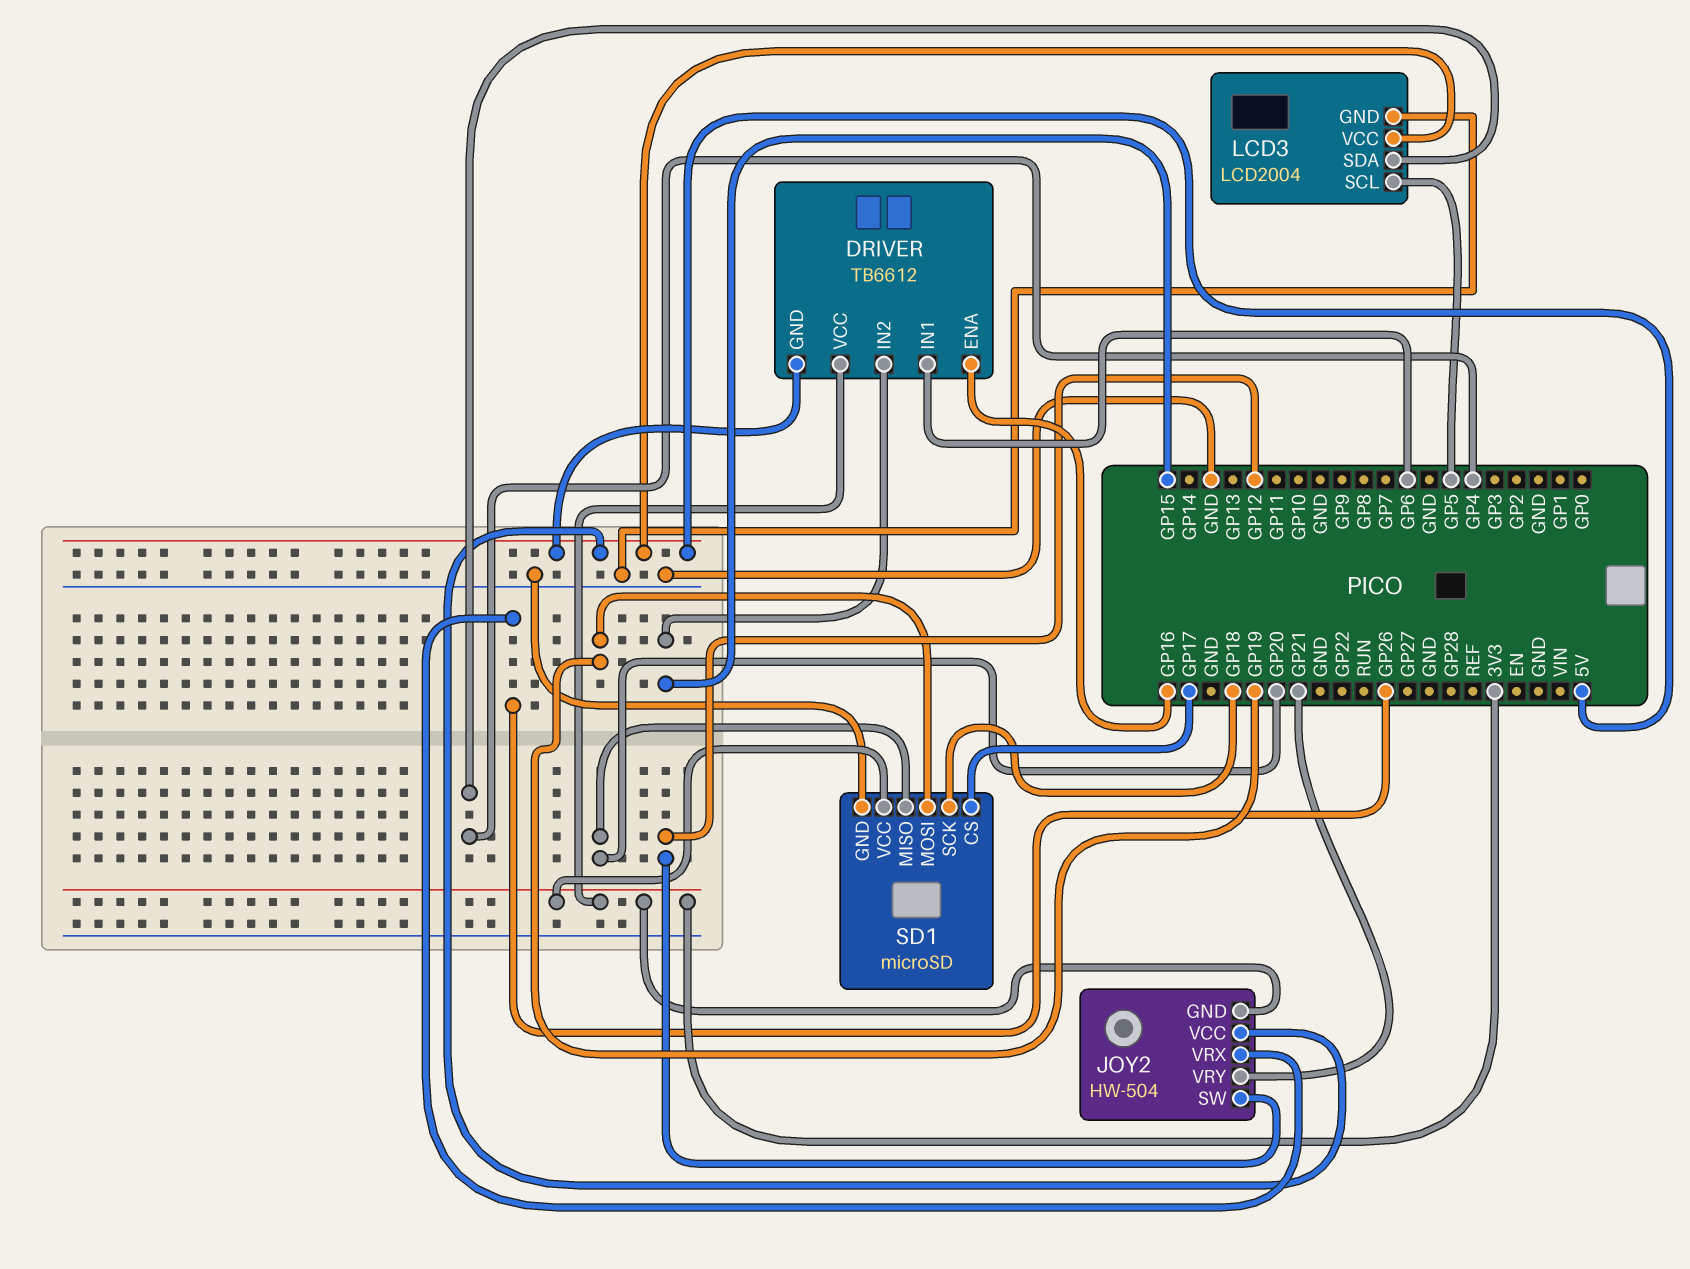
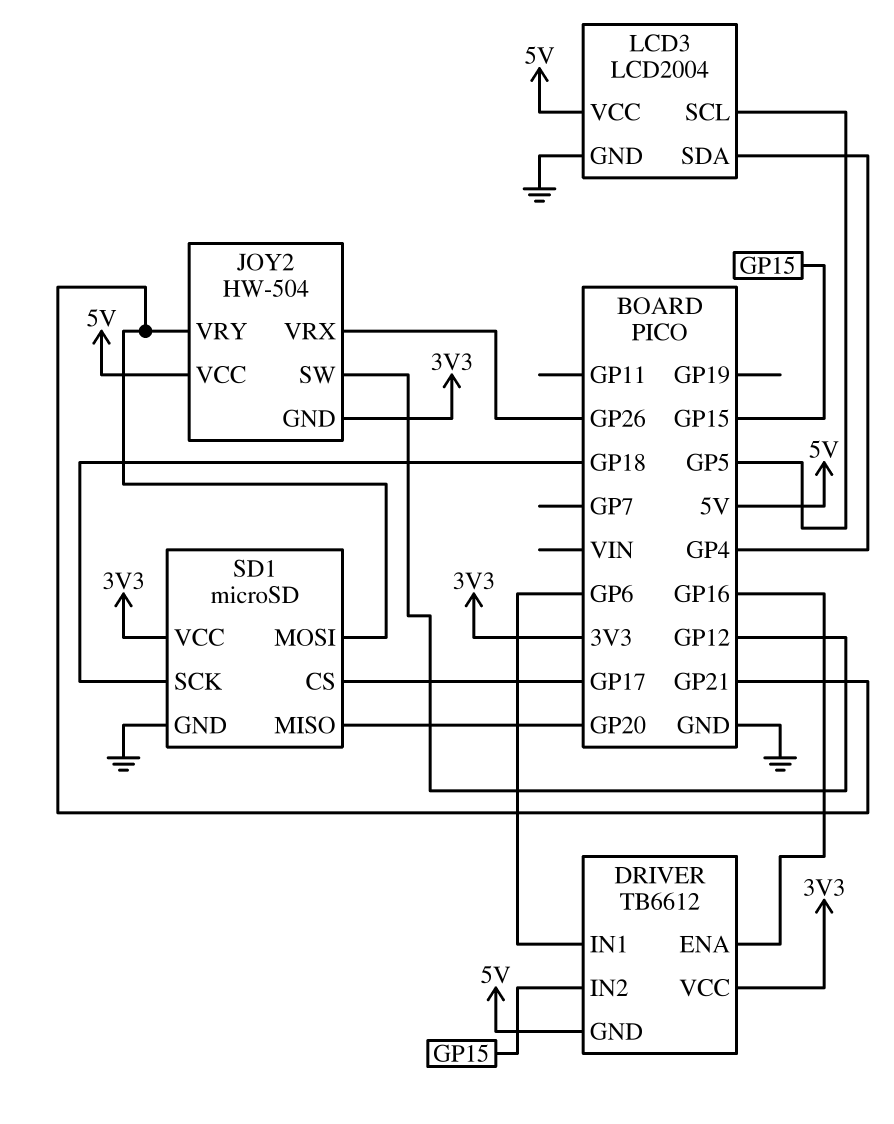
SD1 pin MOSI: GP19 -> GP21

